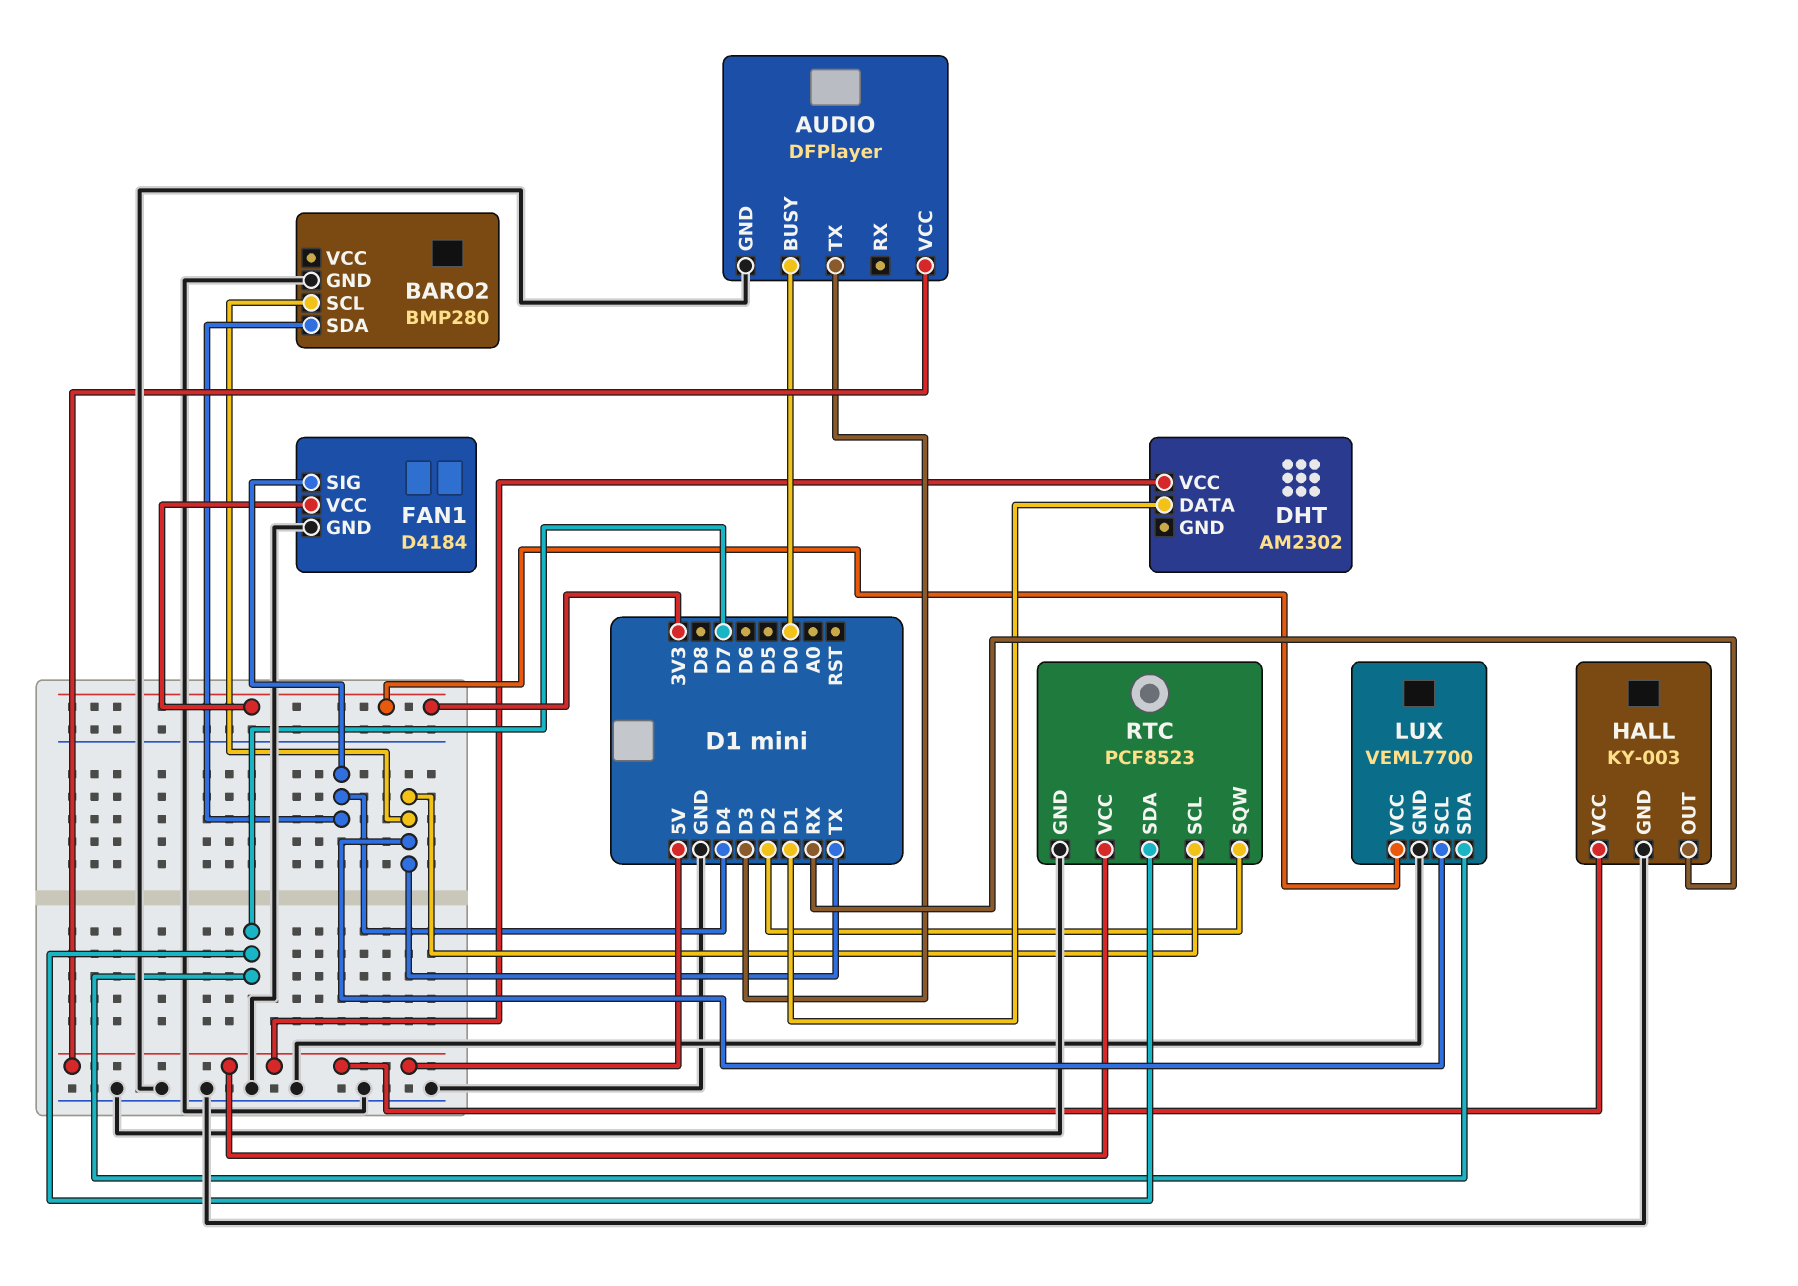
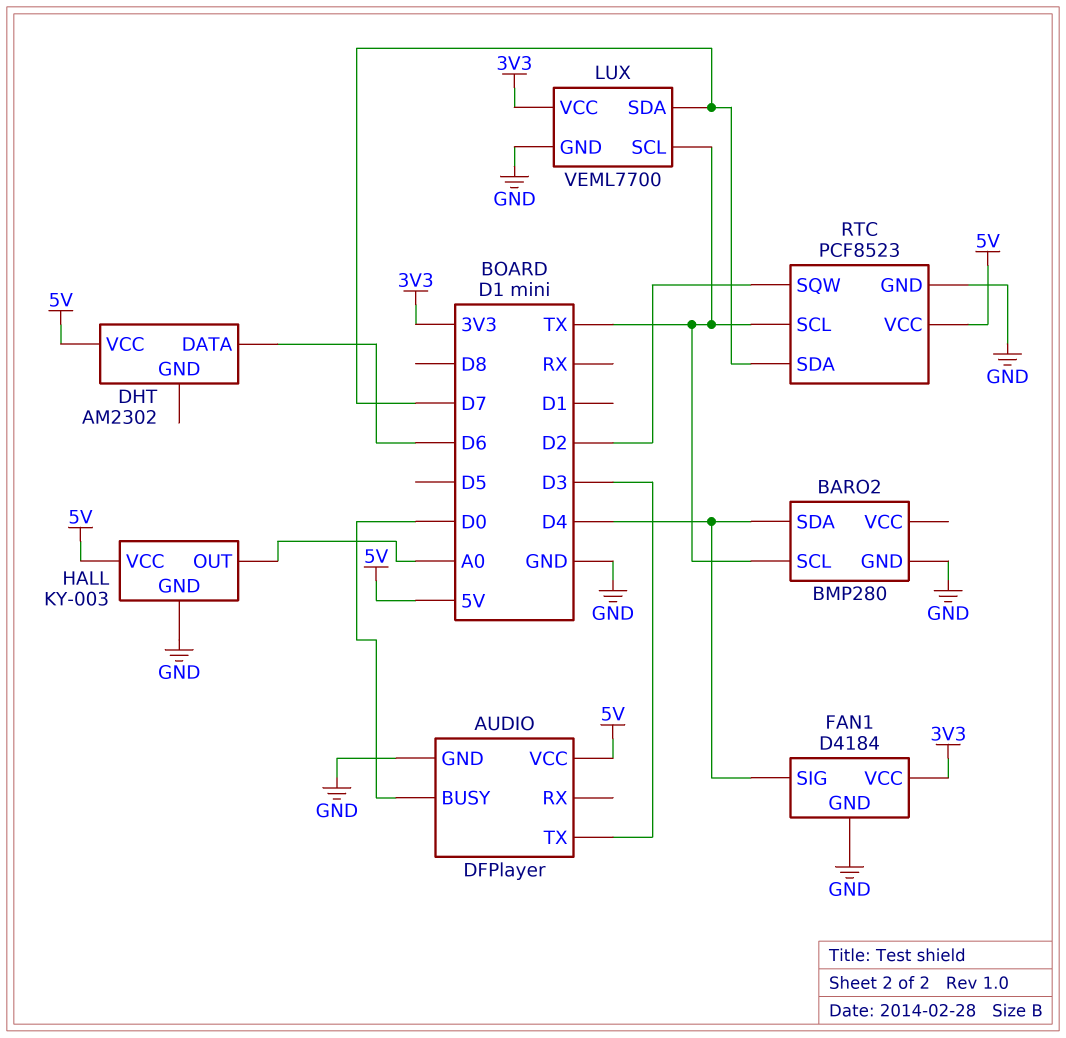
DHT pin DATA: D1 -> D6
HALL pin OUT: RX -> A0

